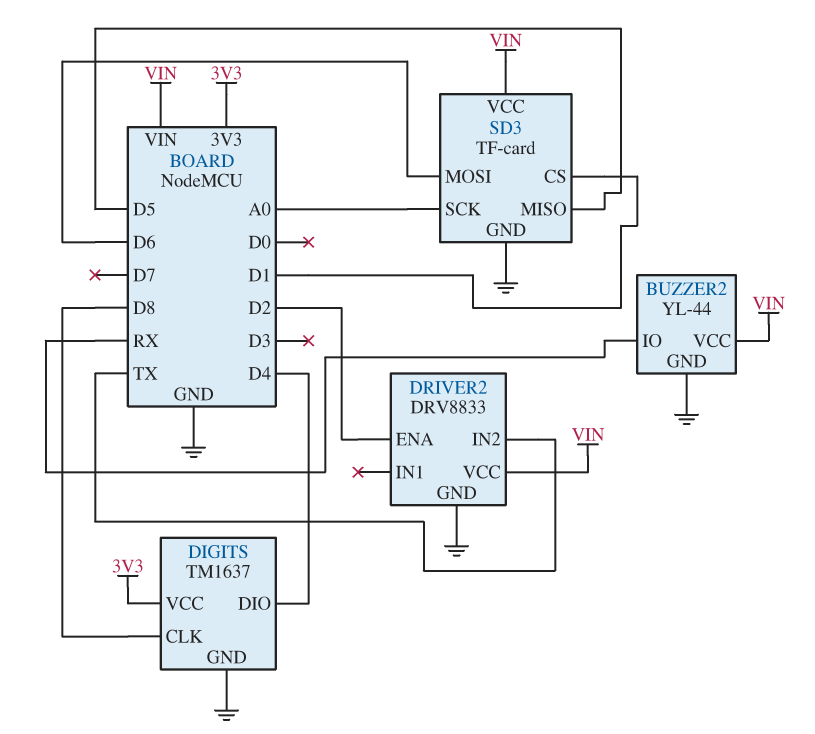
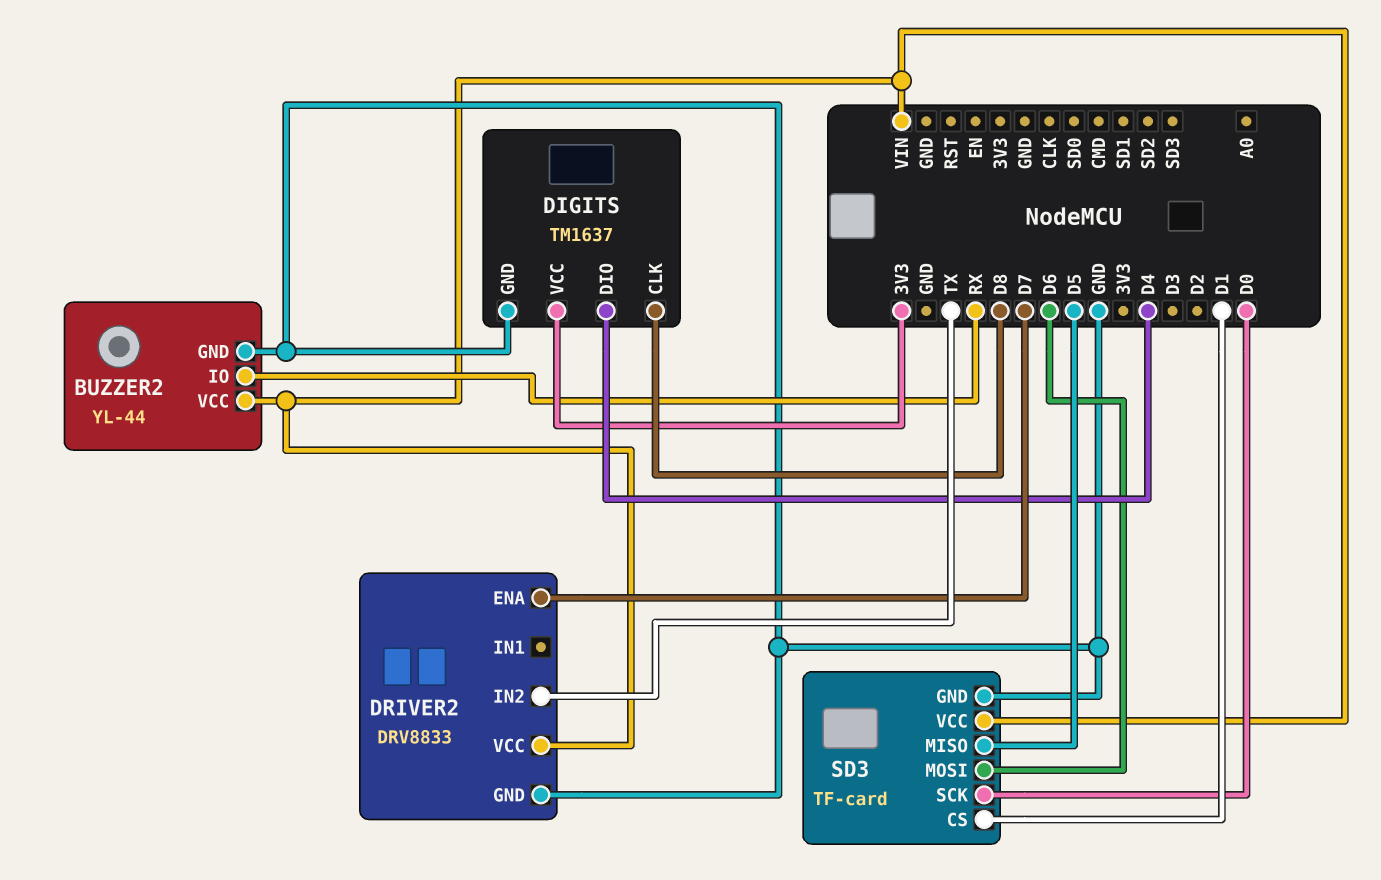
DRIVER2 pin ENA: D2 -> D7
SD3 pin SCK: A0 -> D0

